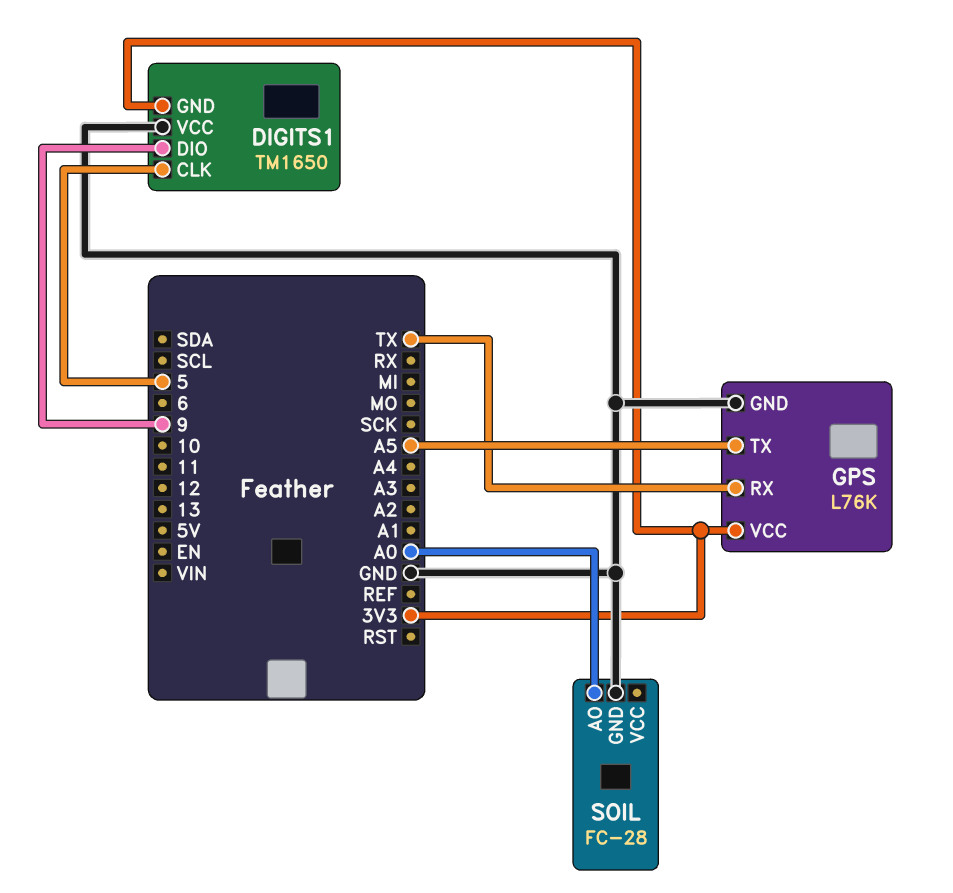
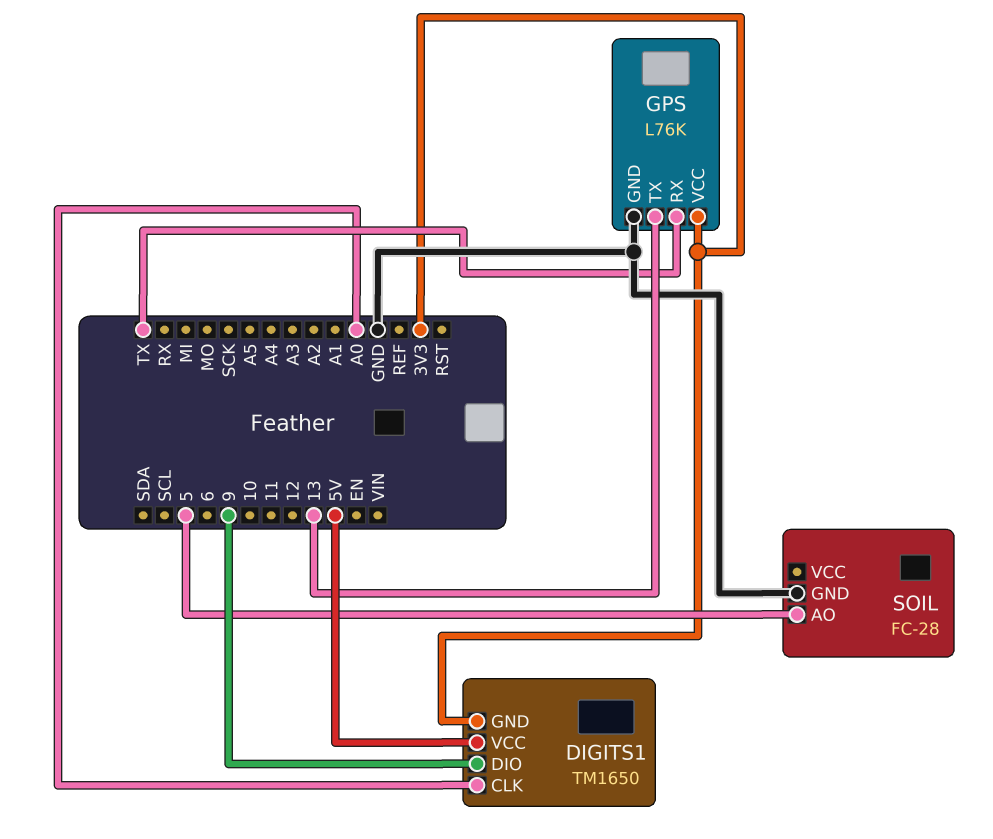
DIGITS1 pin CLK: 5 -> A0
DIGITS1 pin VCC: GND -> 5V
GPS pin TX: A5 -> 13
SOIL pin AO: A0 -> 5

